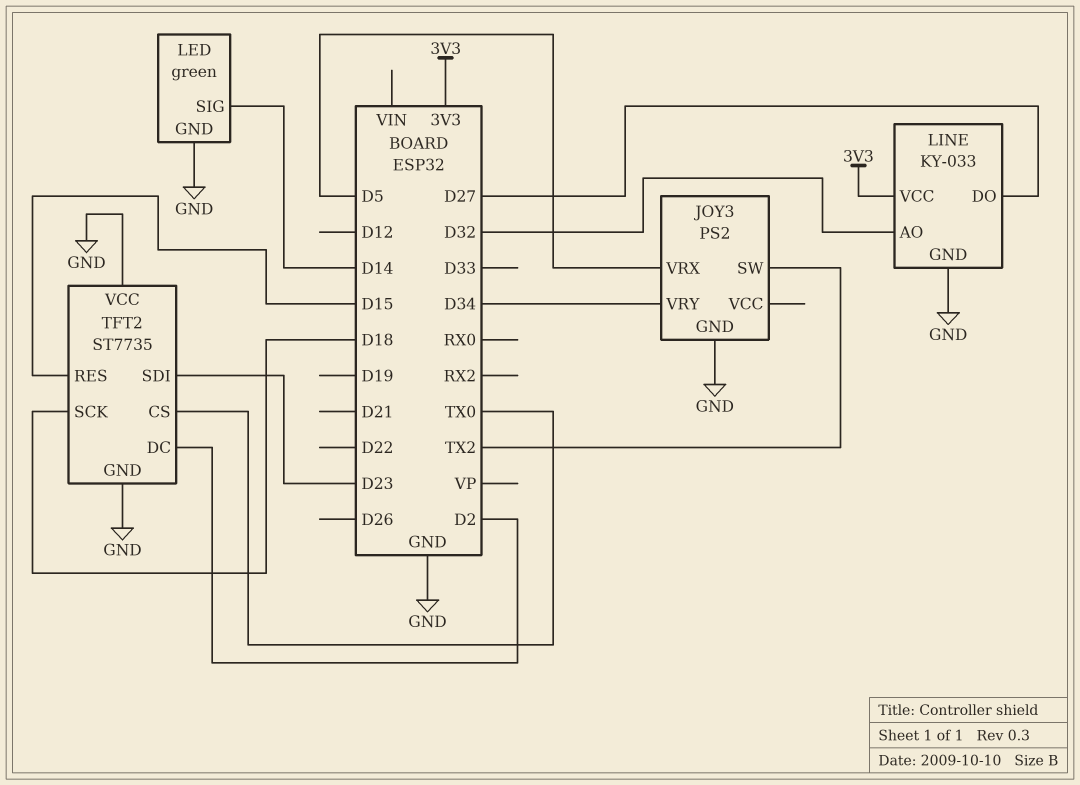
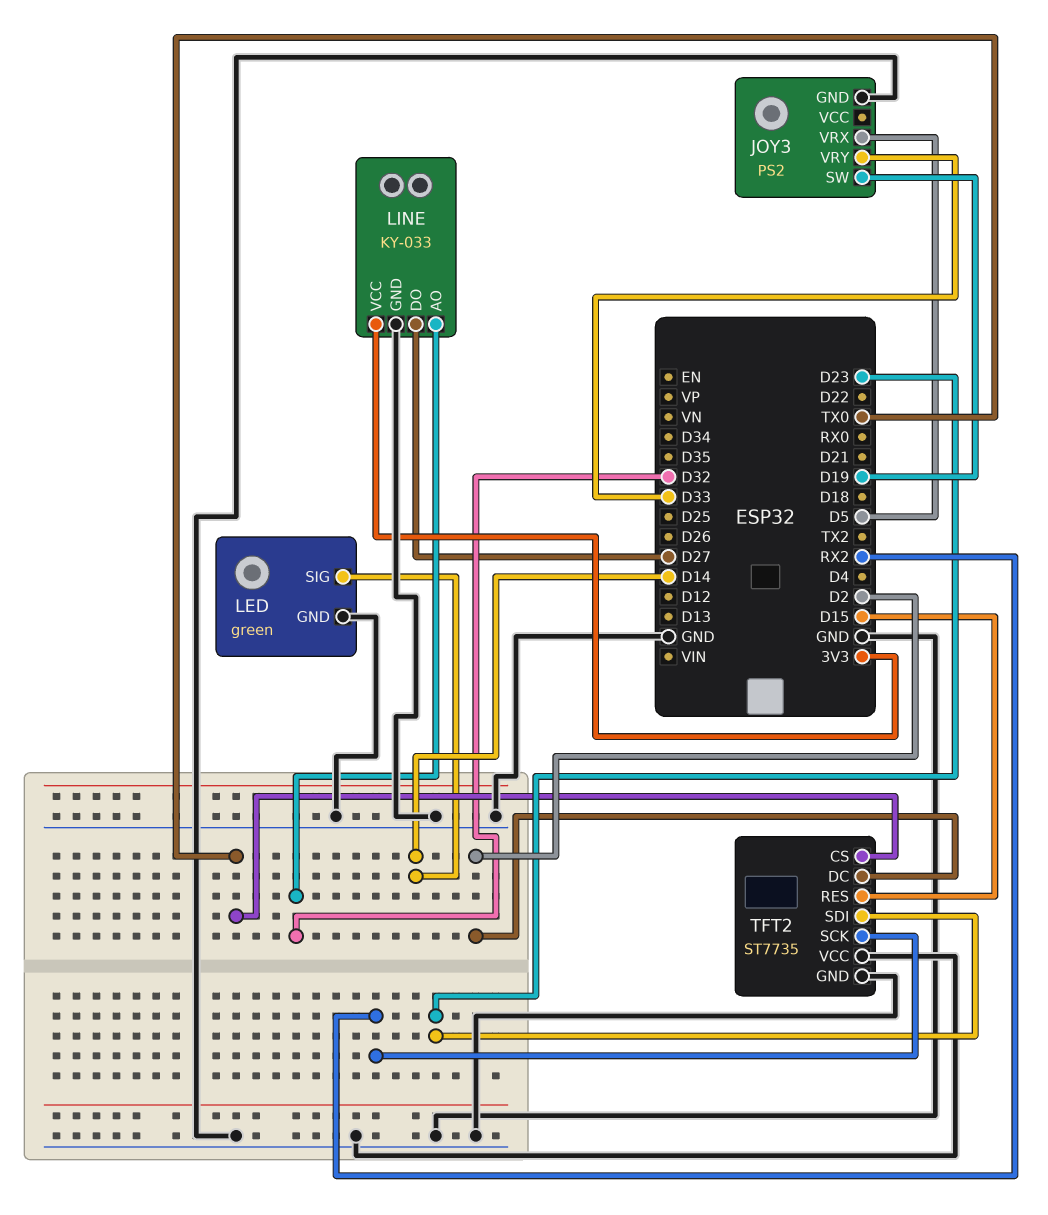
JOY3 pin SW: TX2 -> D19
JOY3 pin VRY: D34 -> D33
TFT2 pin SCK: D18 -> RX2

